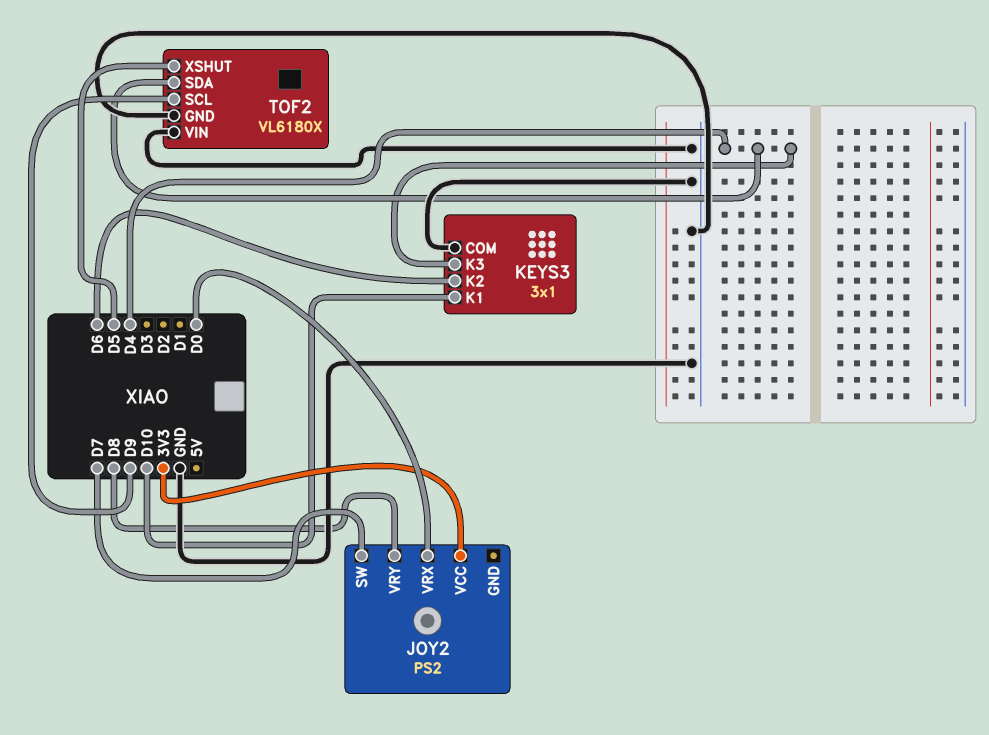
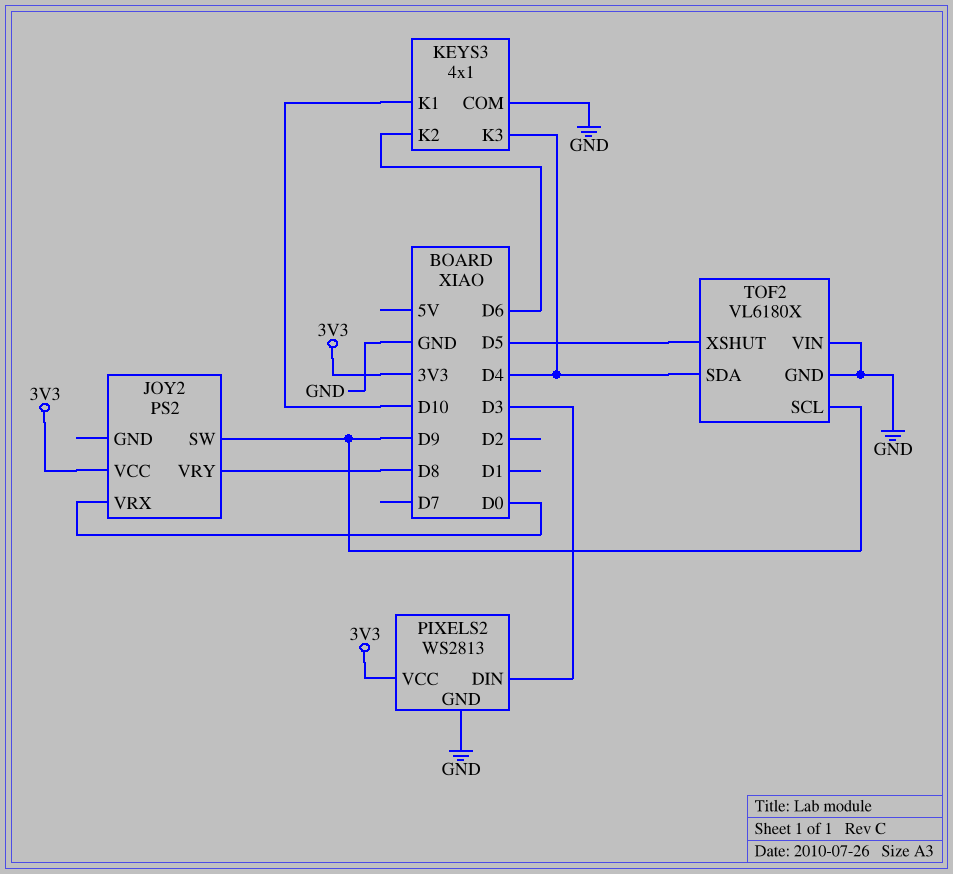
JOY2 pin SW: D7 -> D9
KEYS3: 3x1 -> 4x1
PIXELS2: none -> WS2813
PIXELS2 pin DIN: none -> D3
PIXELS2 pin GND: none -> GND
PIXELS2 pin VCC: none -> 3V3

